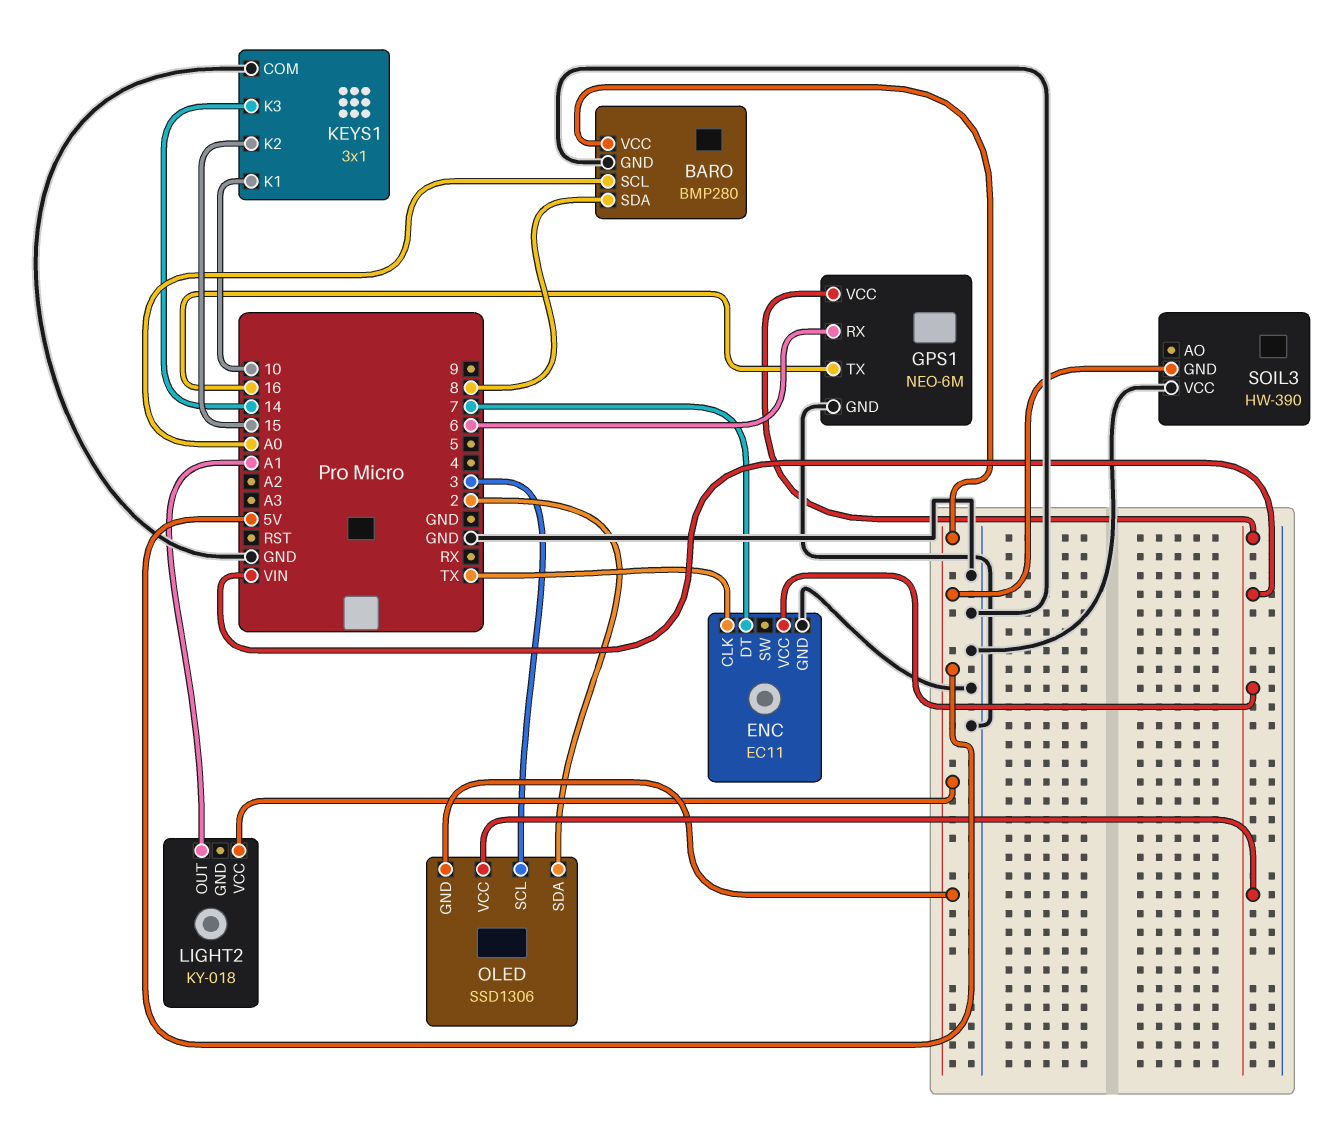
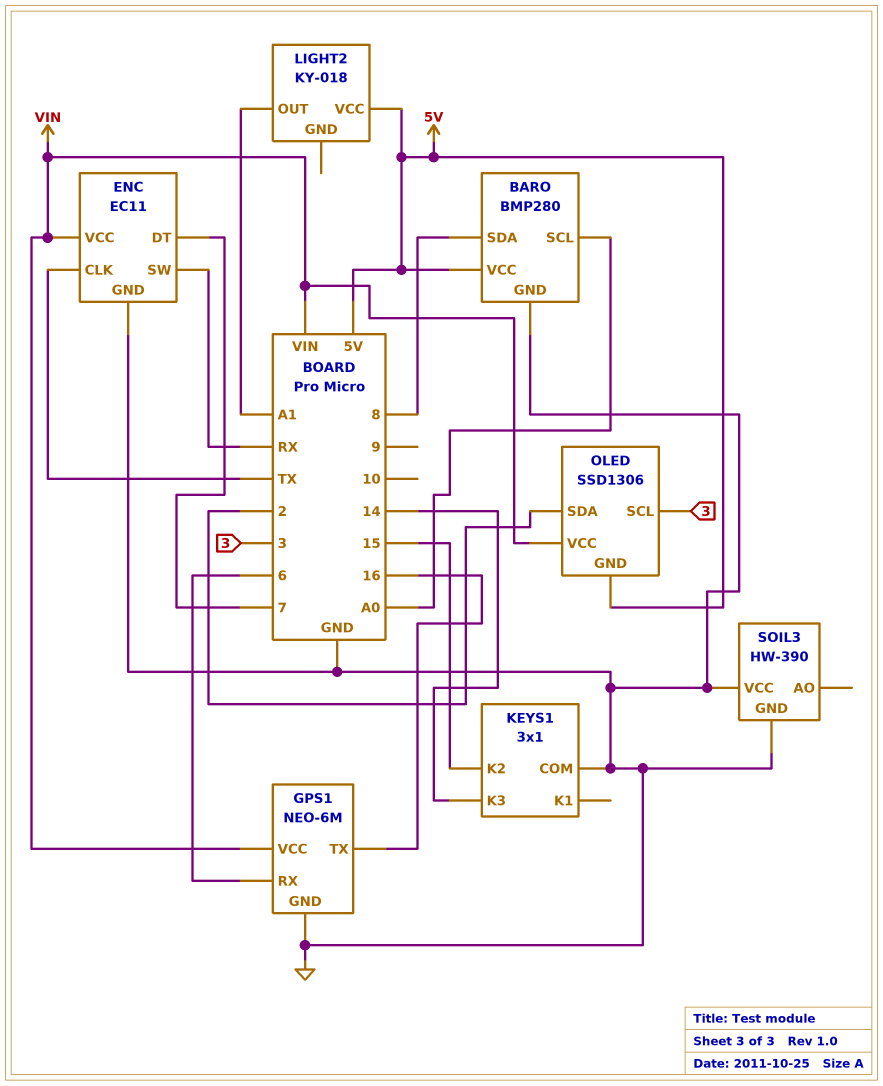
ENC pin SW: none -> RX
KEYS1 pin K1: 10 -> none
SOIL3 pin GND: 5V -> GND

